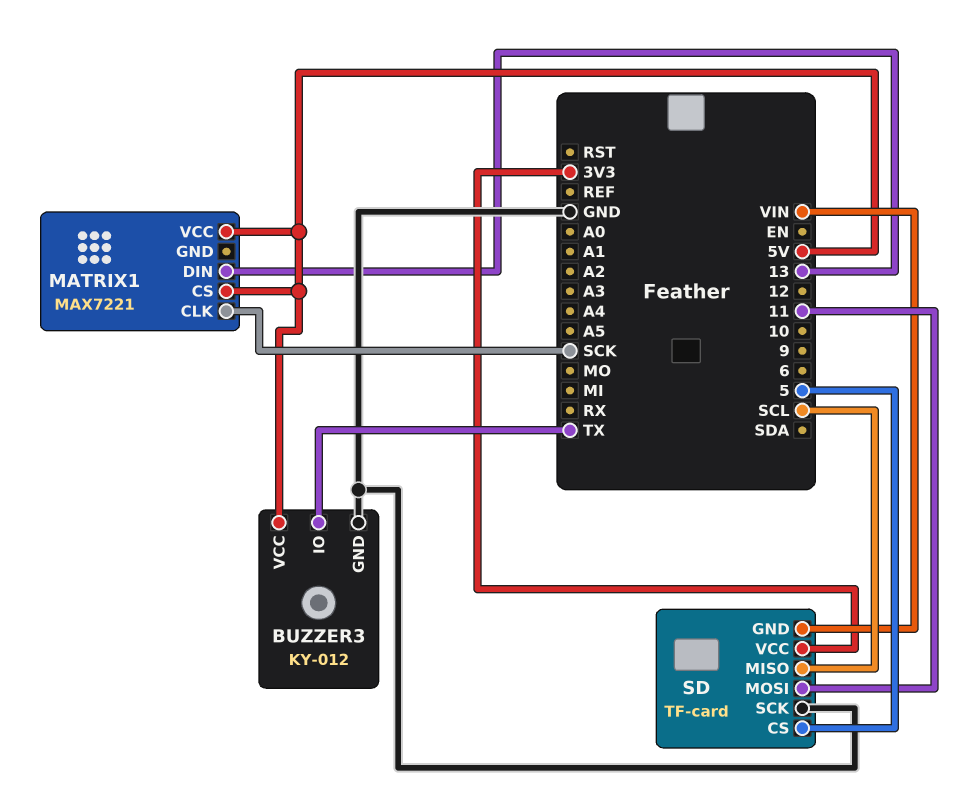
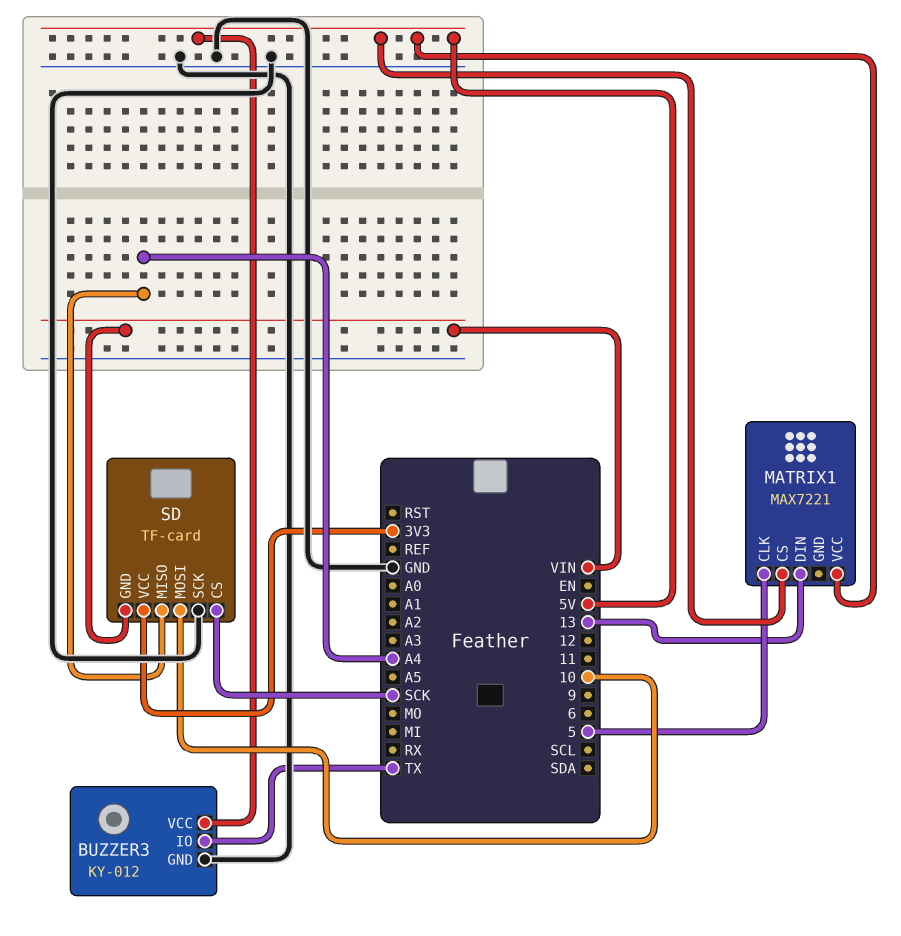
MATRIX1 pin CLK: SCK -> 5
SD pin CS: 5 -> SCK
SD pin MISO: SCL -> A4
SD pin MOSI: 11 -> 10

